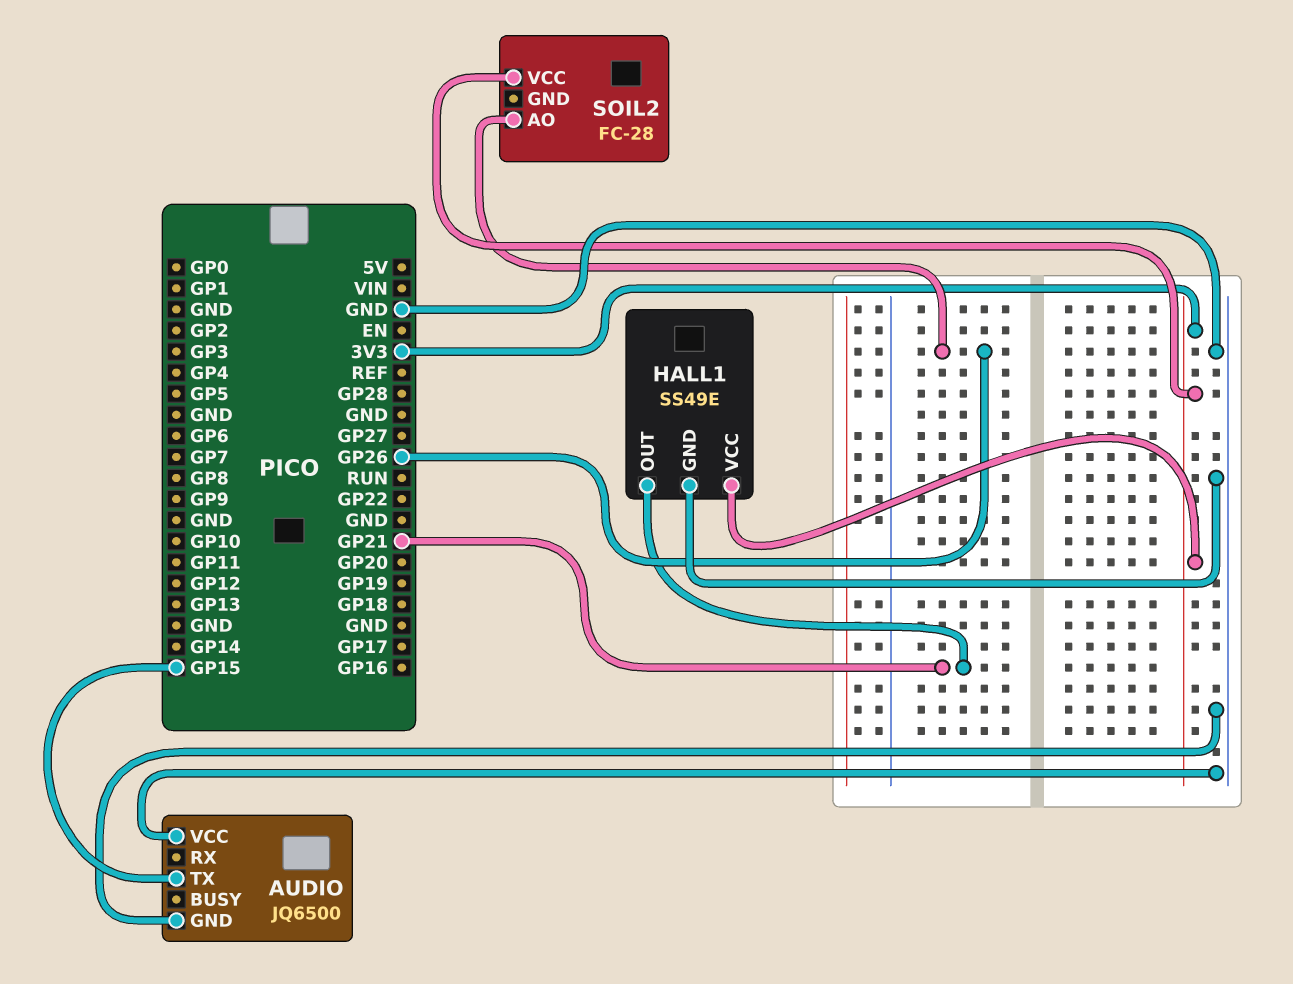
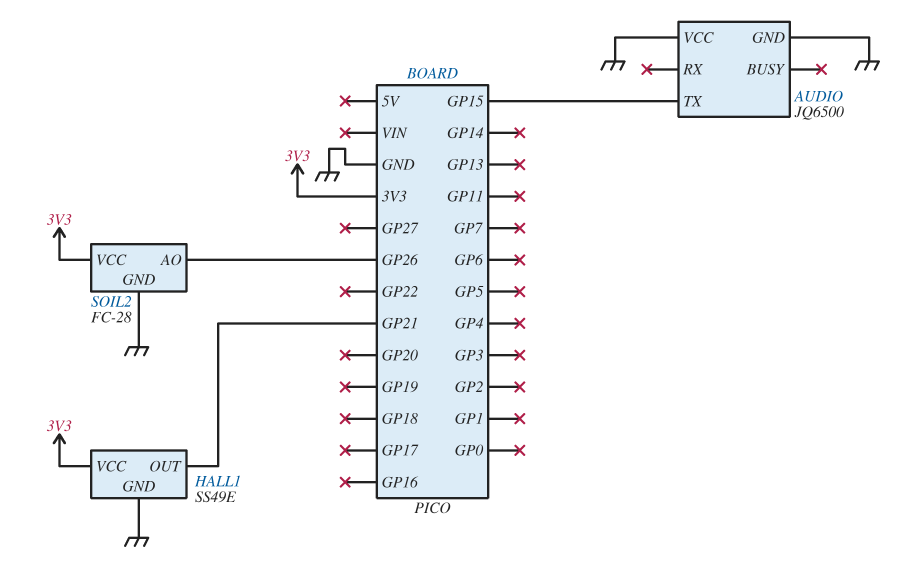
SOIL2 pin GND: none -> GND

